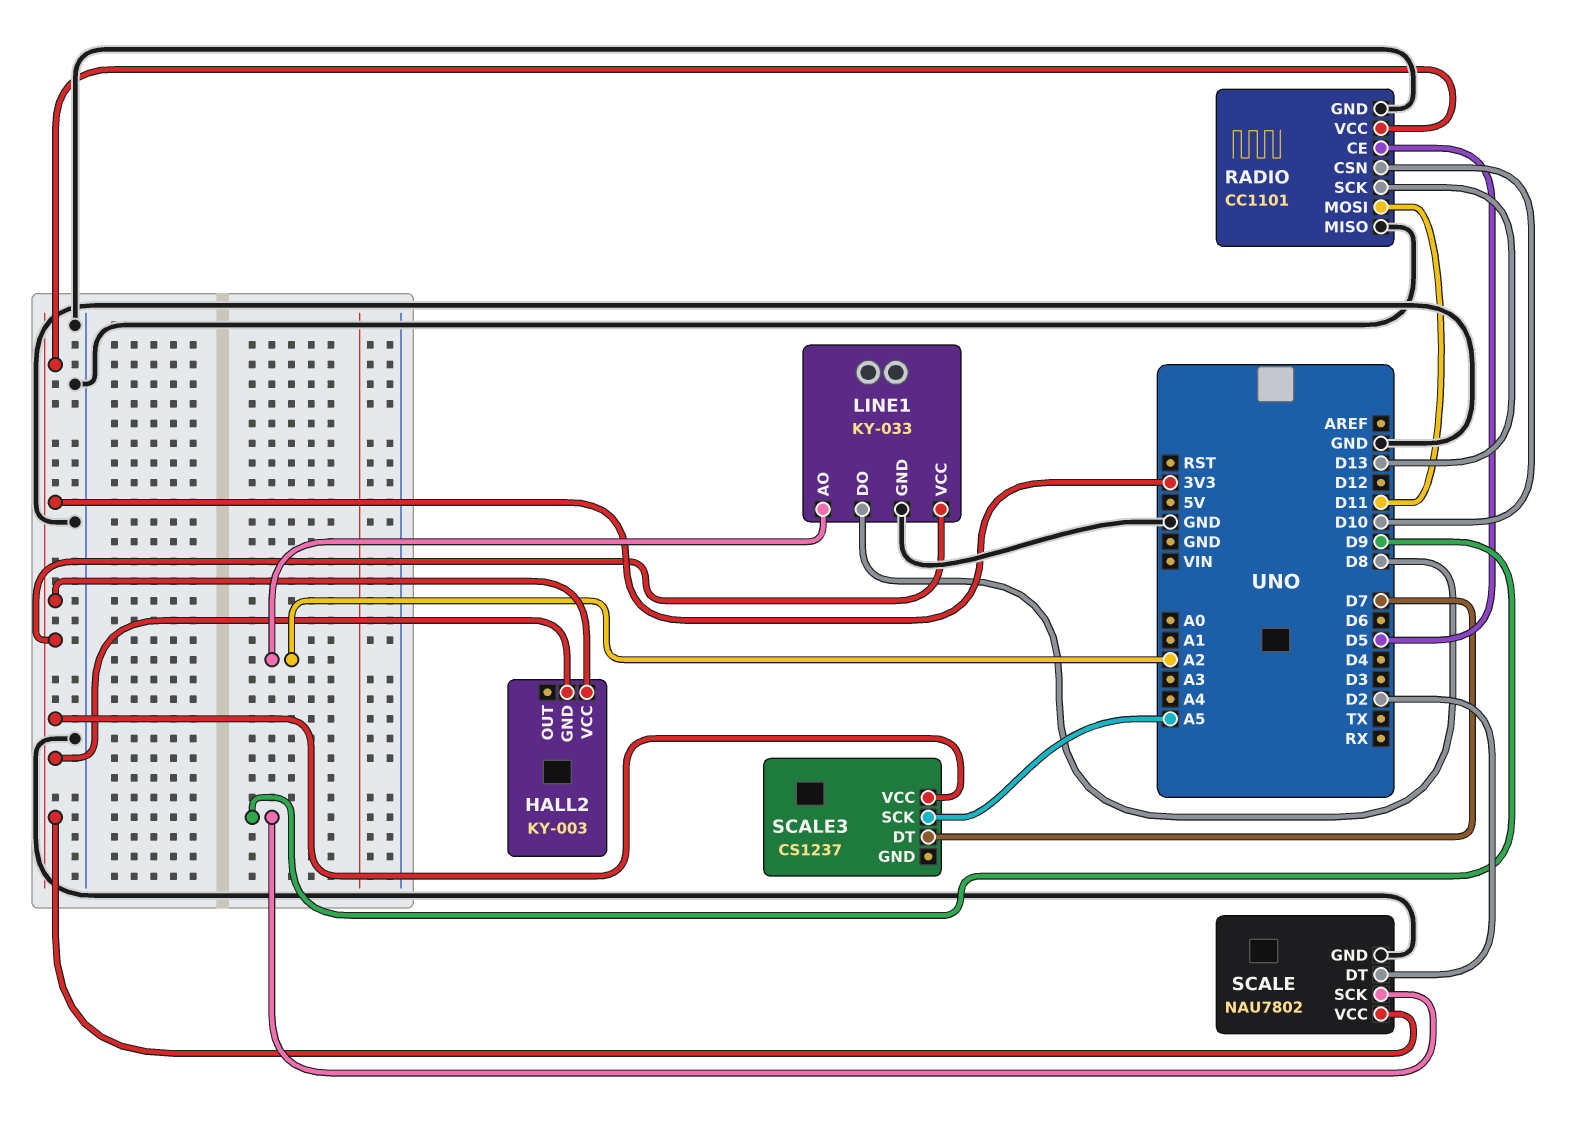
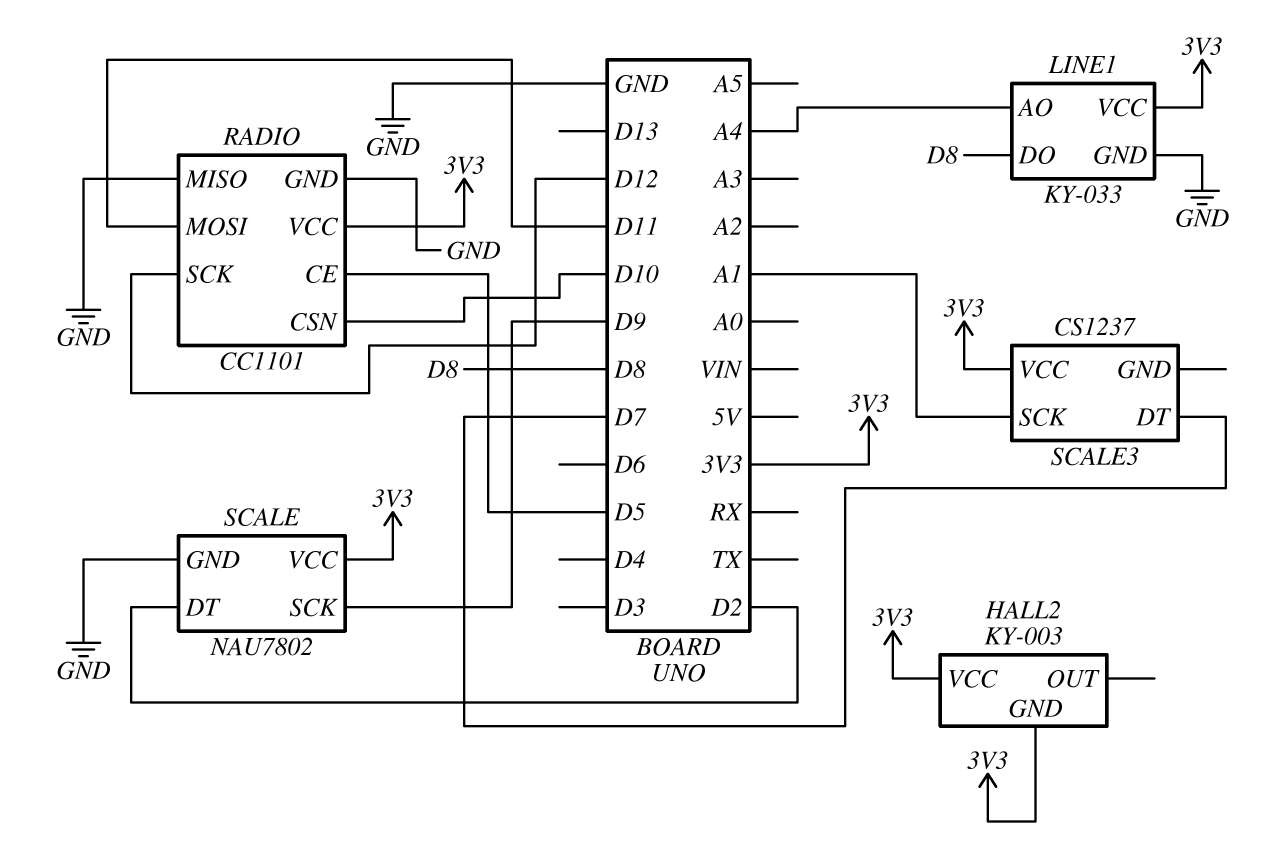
LINE1 pin AO: A2 -> A4
RADIO pin SCK: D13 -> D12
SCALE3 pin SCK: A5 -> A1

